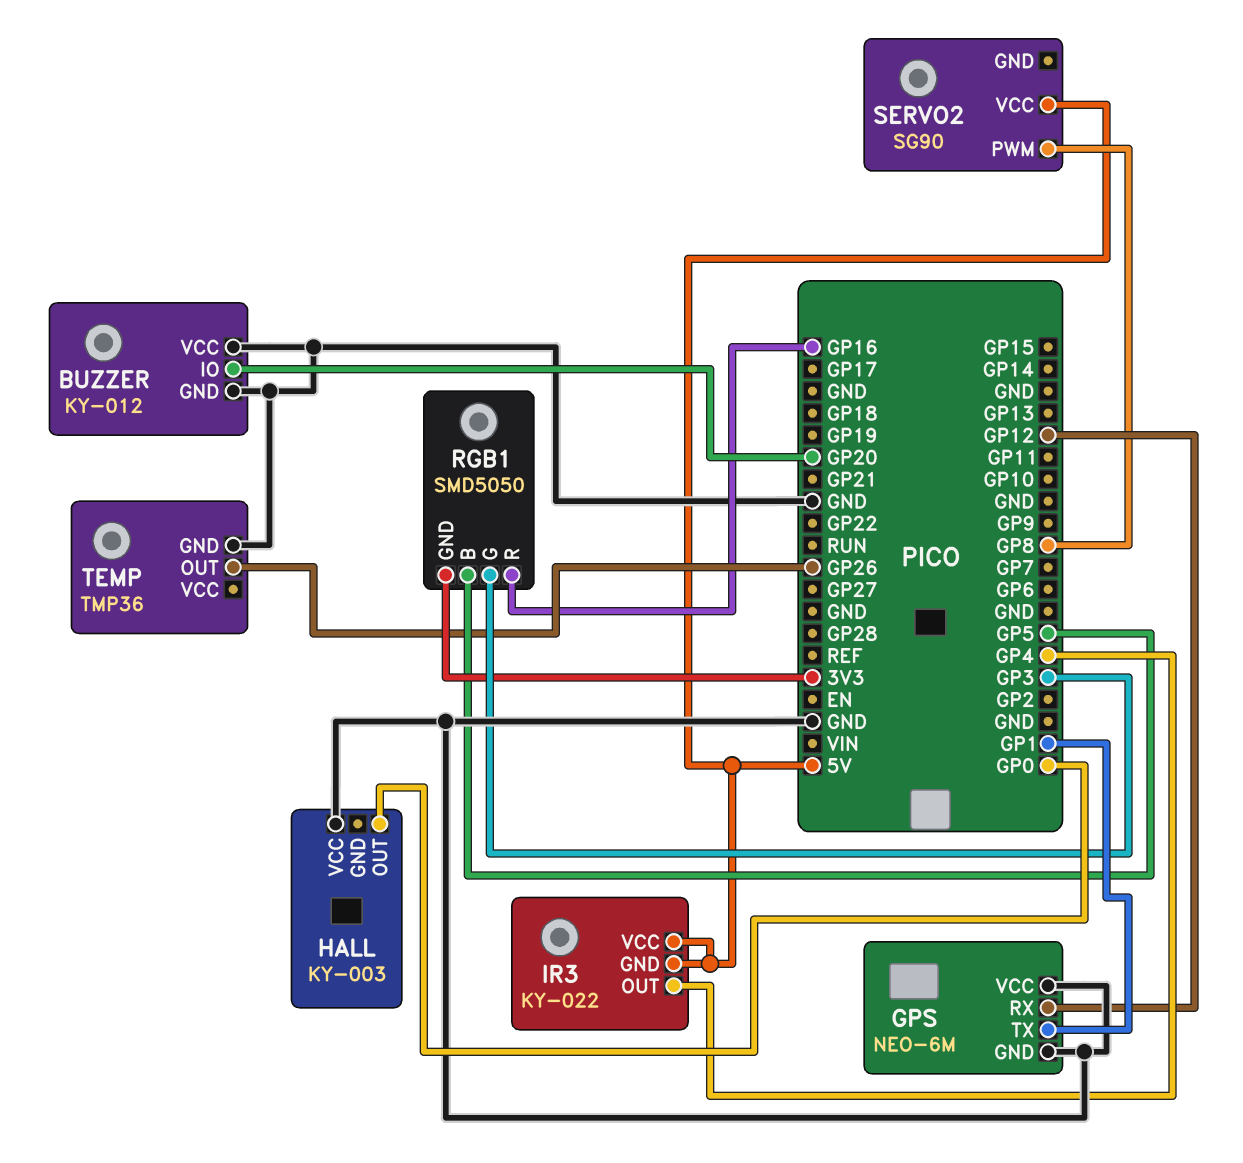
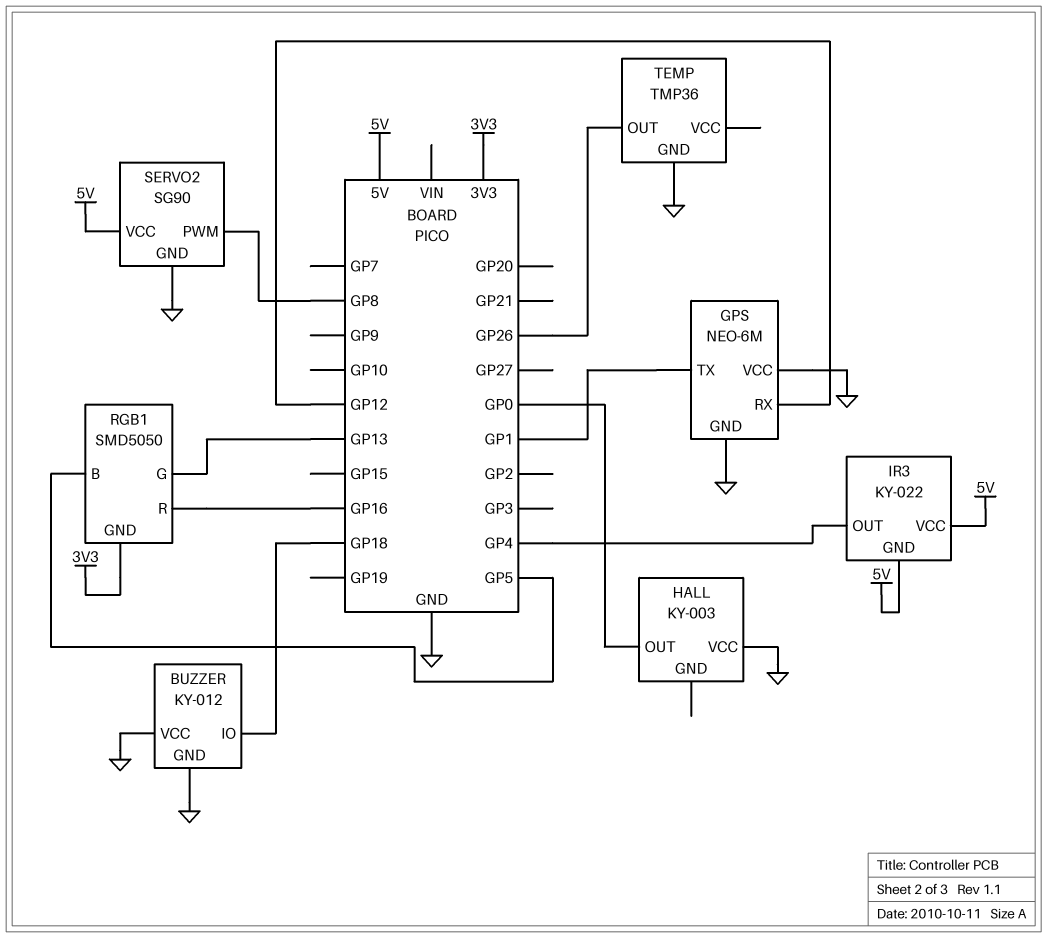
BUZZER pin IO: GP20 -> GP18
RGB1 pin G: GP3 -> GP13
SERVO2 pin GND: none -> GND

